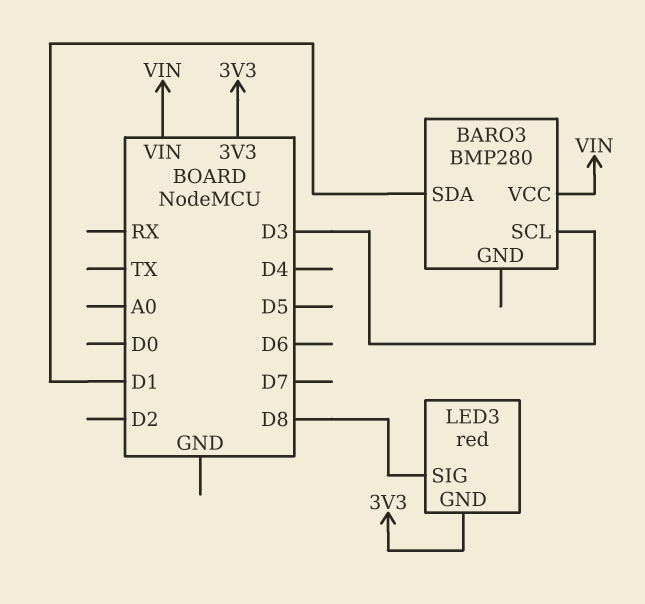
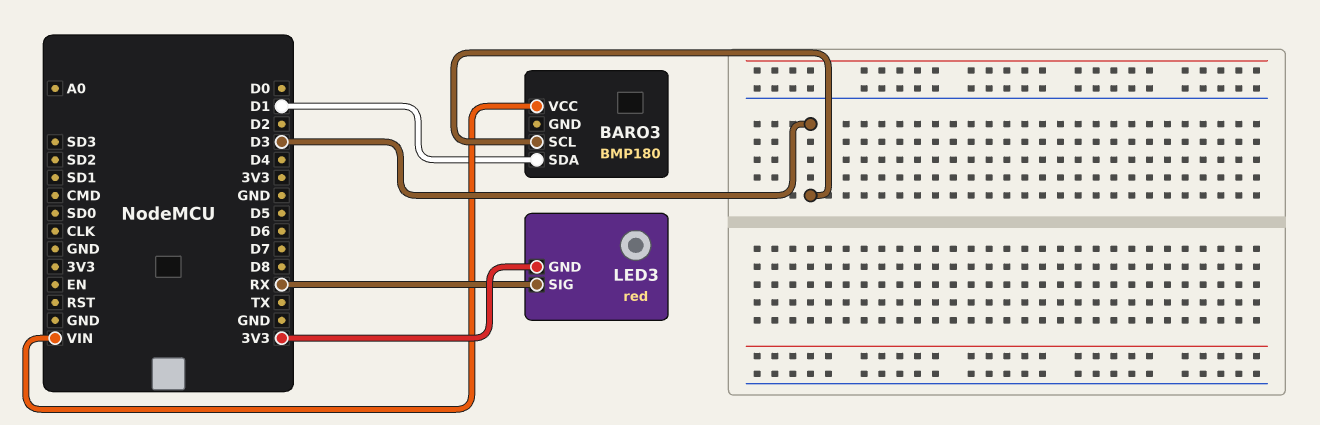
BARO3: BMP280 -> BMP180
LED3 pin SIG: D8 -> RX

